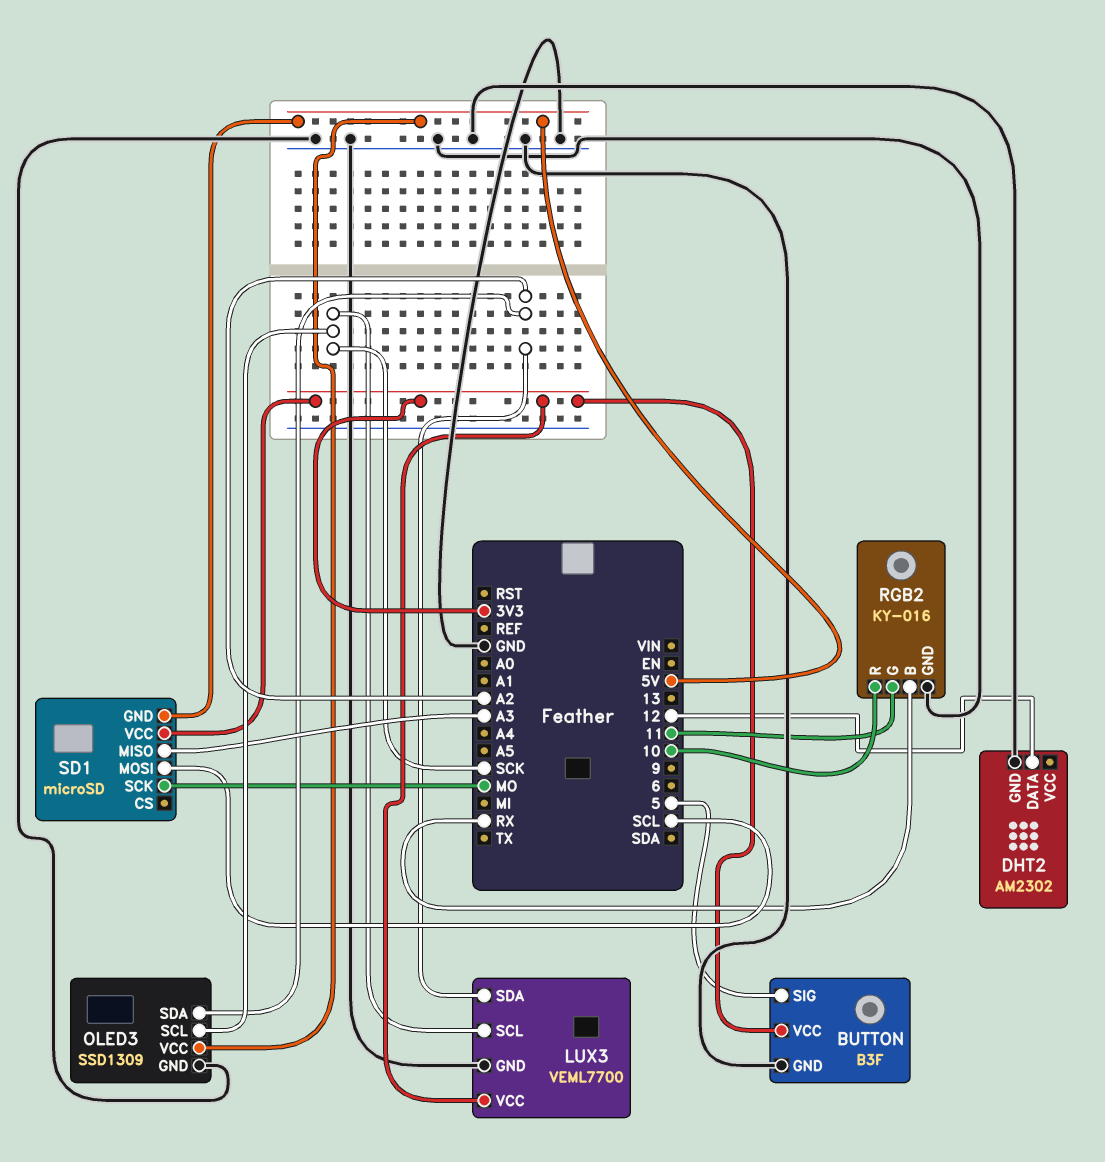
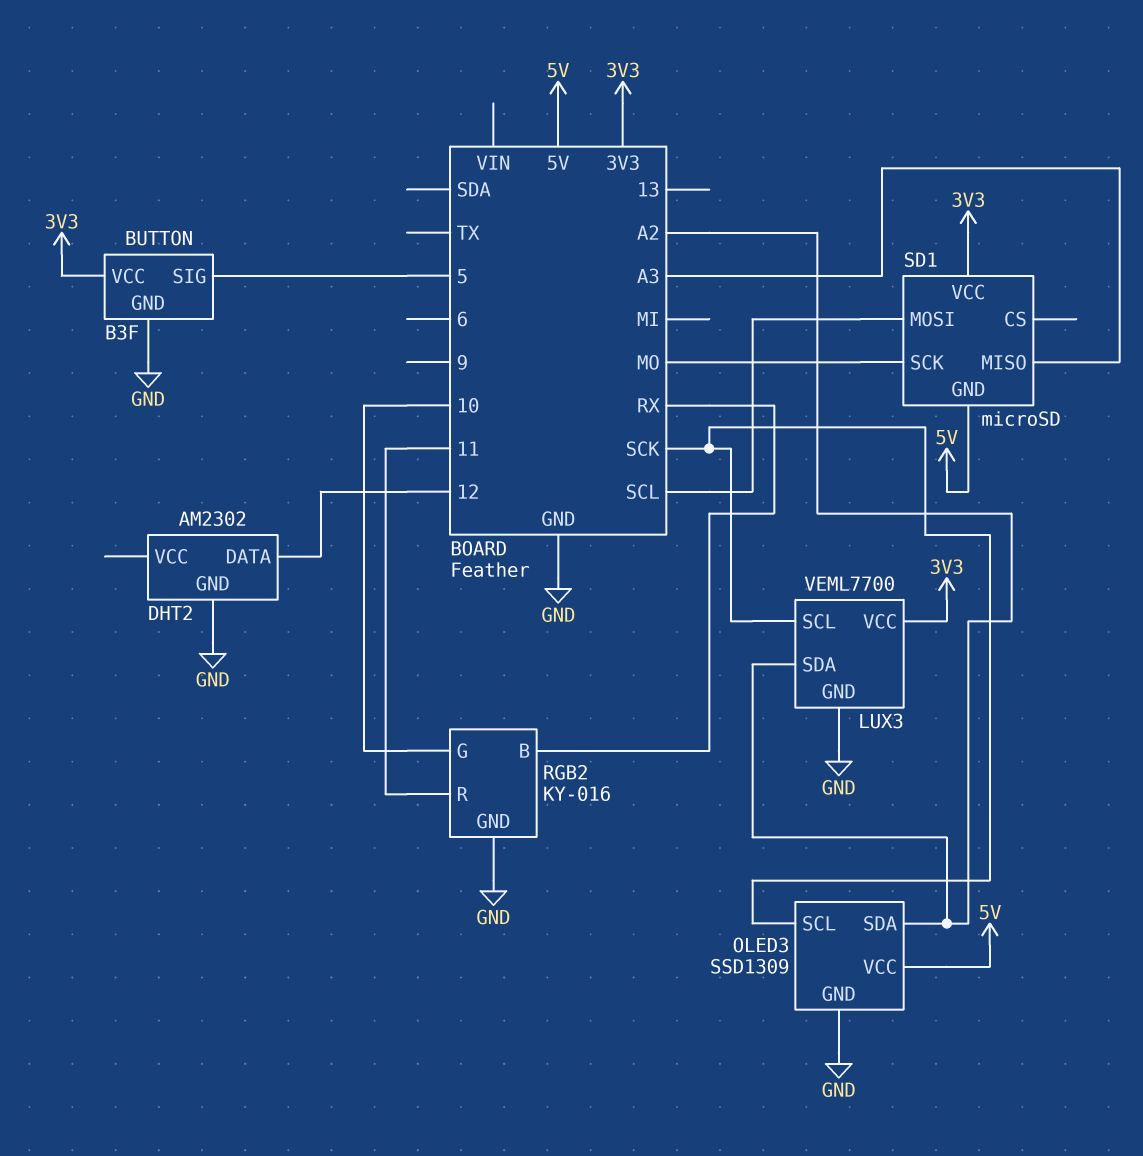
RGB2 pin G: 11 -> 10
RGB2 pin R: 10 -> 11

